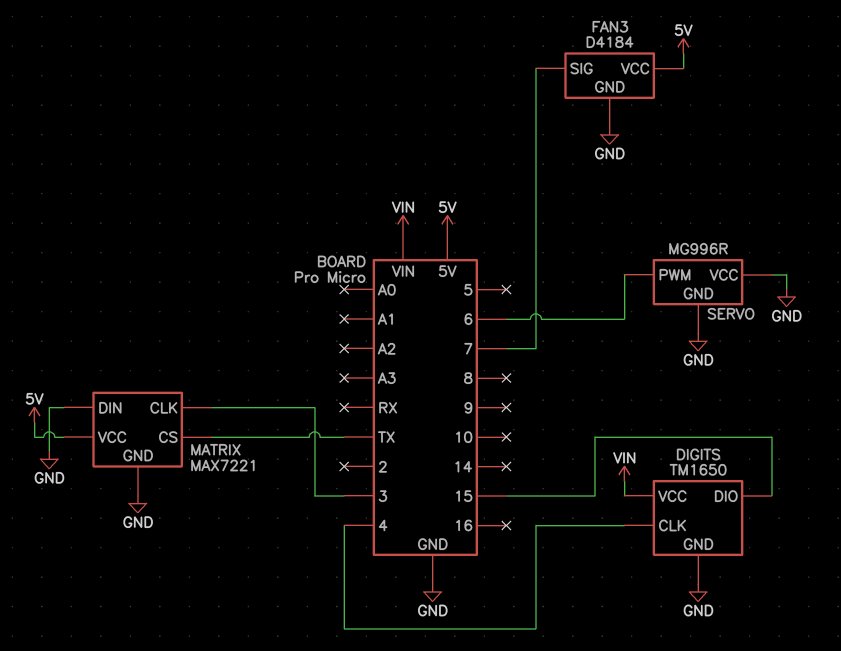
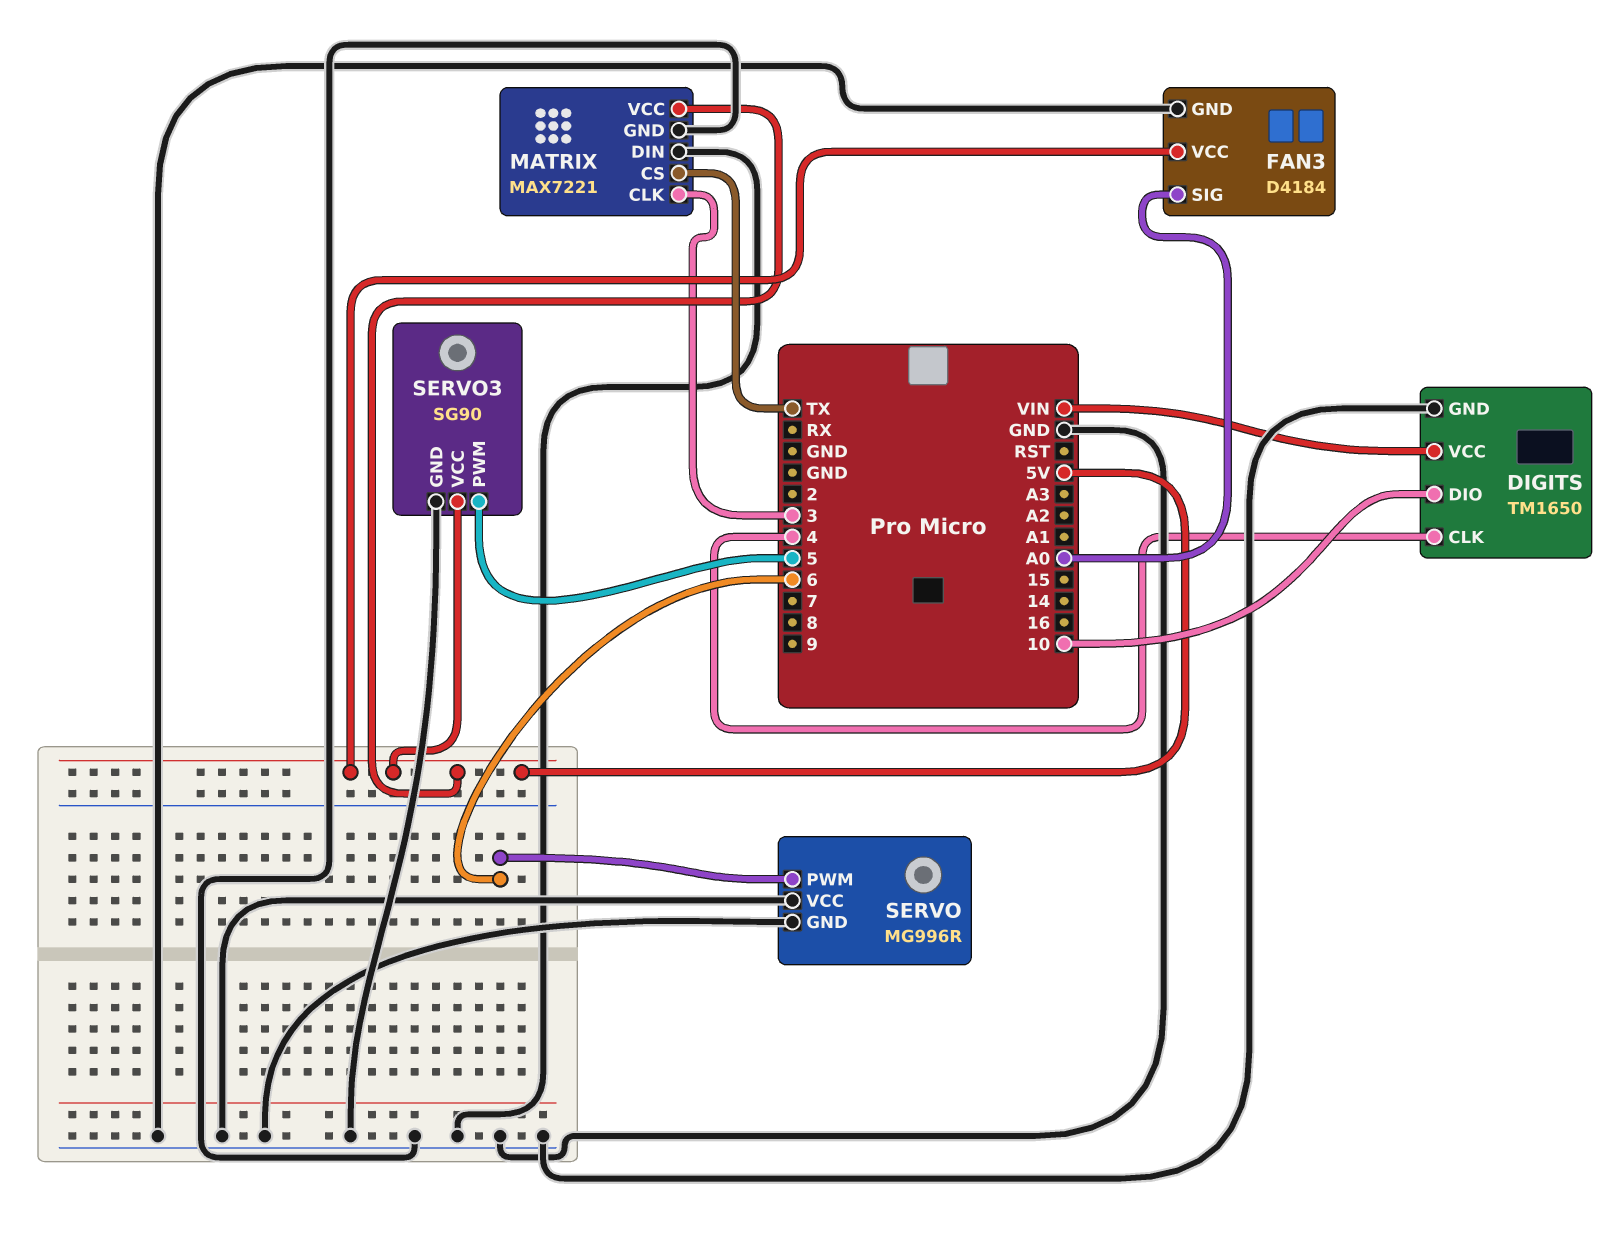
DIGITS pin DIO: 15 -> 10
FAN3 pin SIG: 7 -> A0
SERVO3: none -> SG90
SERVO3 pin GND: none -> GND
SERVO3 pin PWM: none -> 5
SERVO3 pin VCC: none -> 5V

